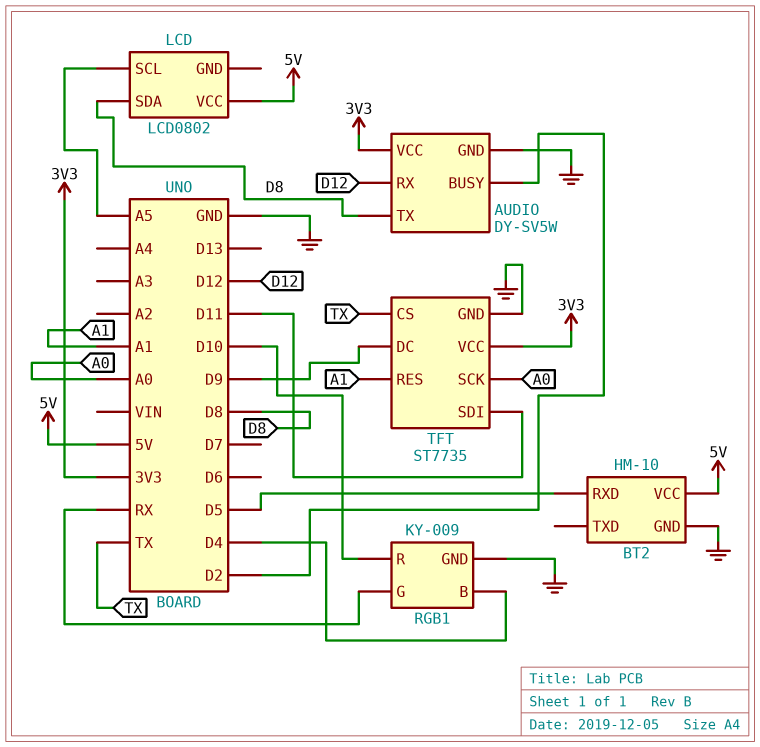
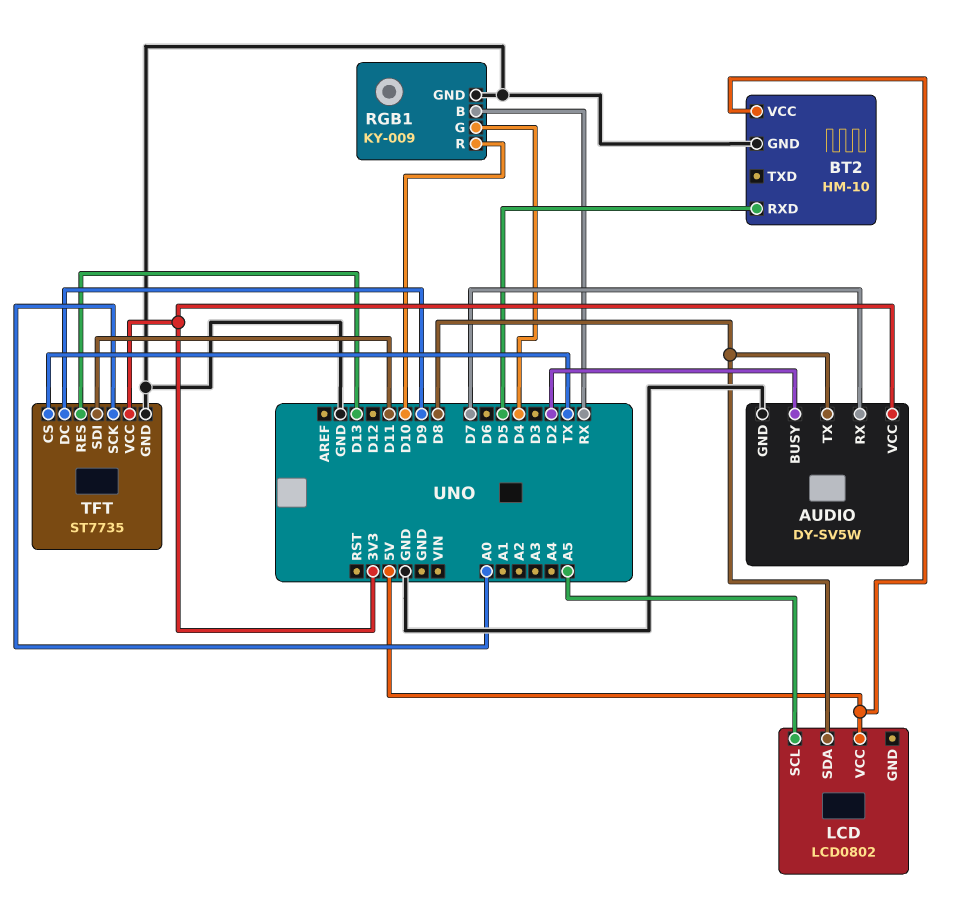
AUDIO pin RX: D12 -> D7
RGB1 pin B: D4 -> RX
RGB1 pin G: RX -> D4
TFT pin RES: A1 -> D13

